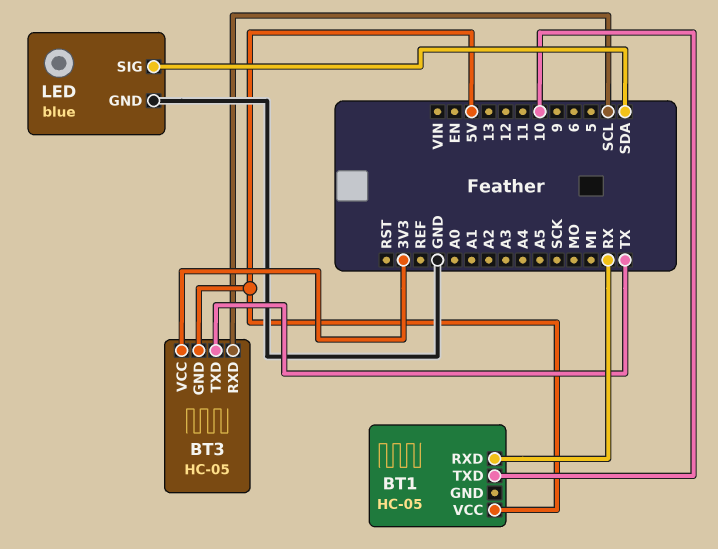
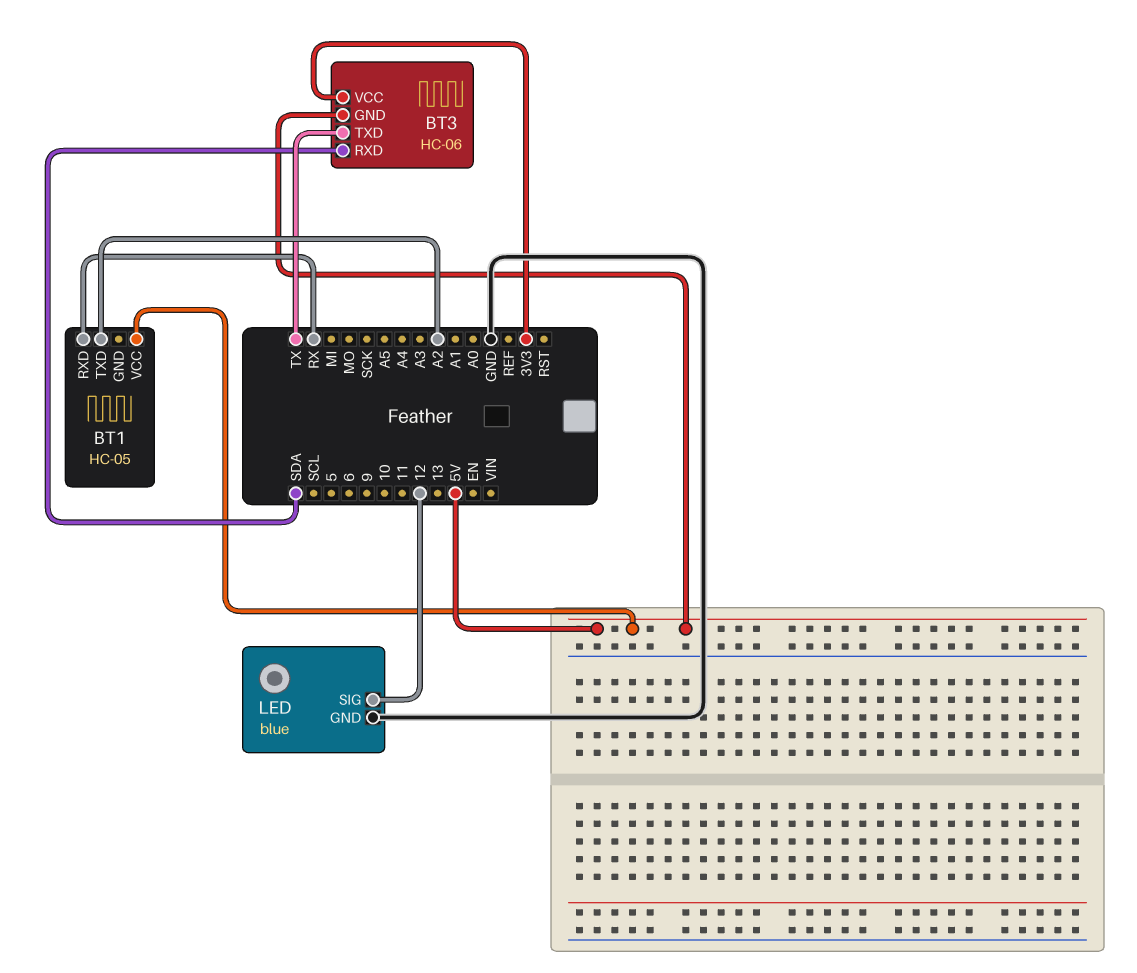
BT1 pin TXD: 10 -> A2
BT3: HC-05 -> HC-06
BT3 pin RXD: SCL -> SDA
LED pin SIG: SDA -> 12

